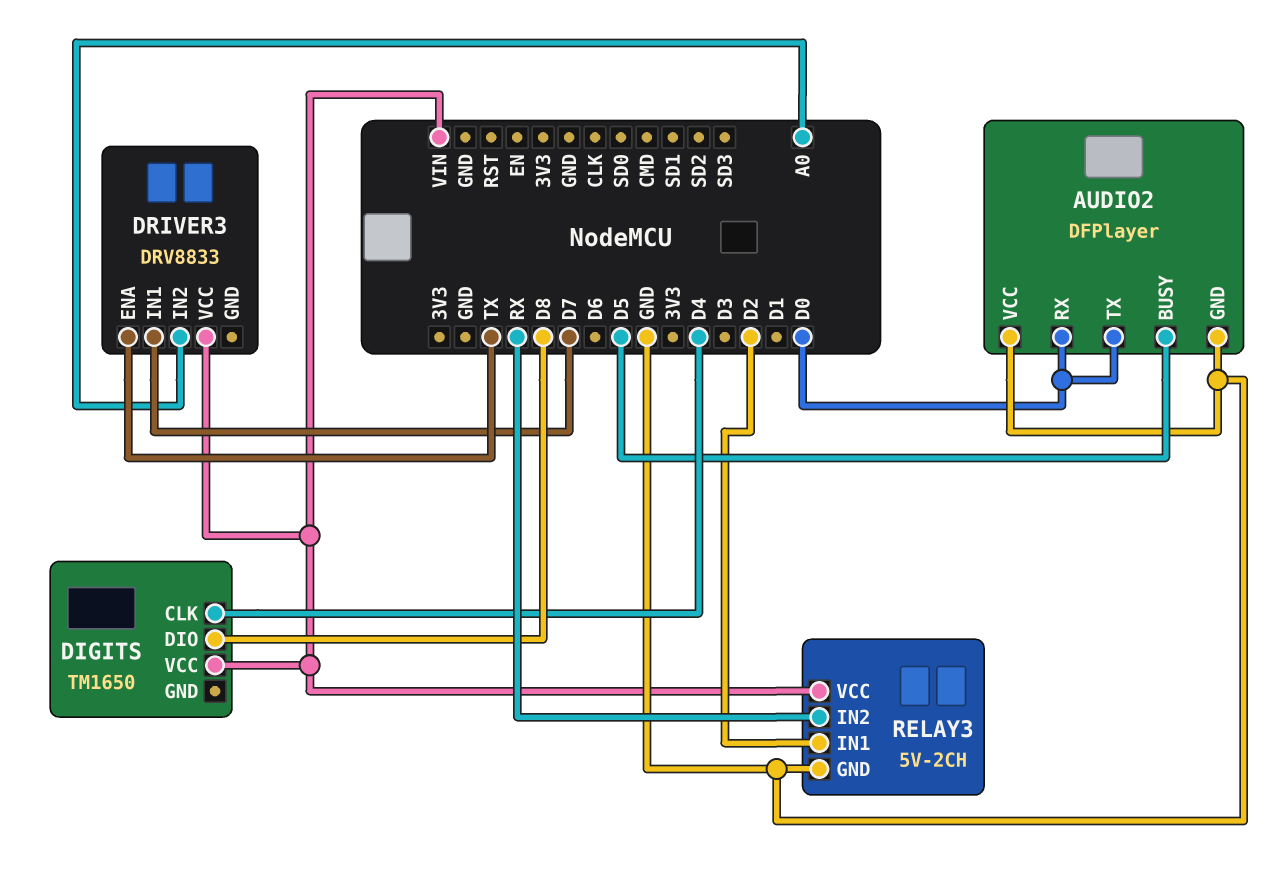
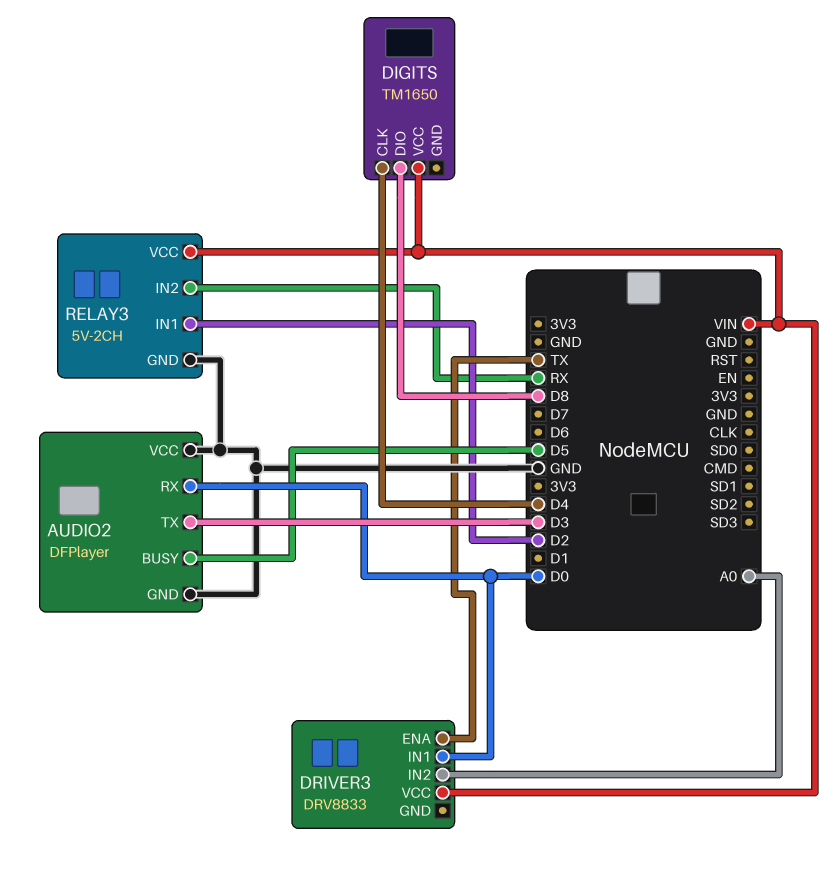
AUDIO2 pin TX: D0 -> D3
DRIVER3 pin IN1: D7 -> D0

